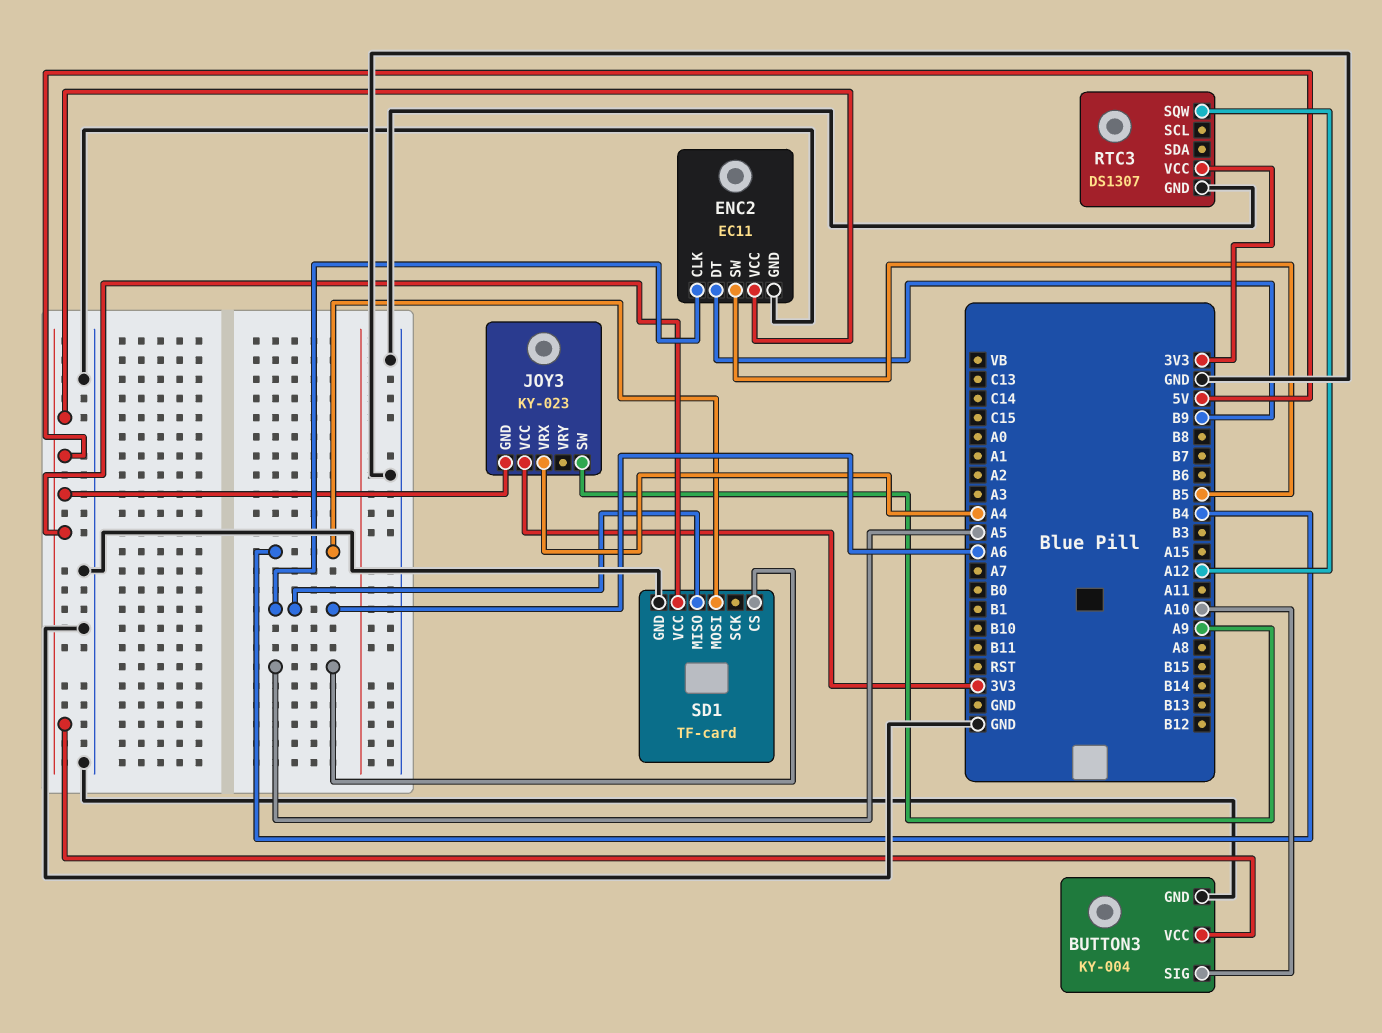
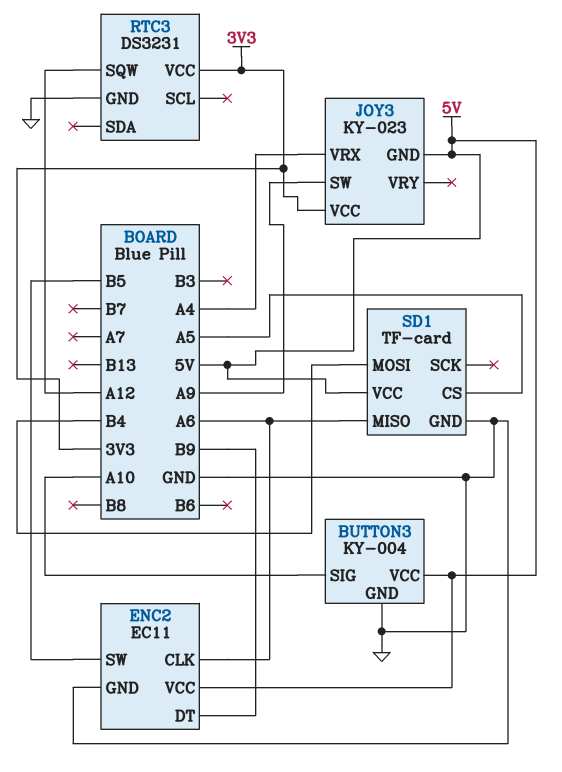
RTC3: DS1307 -> DS3231

